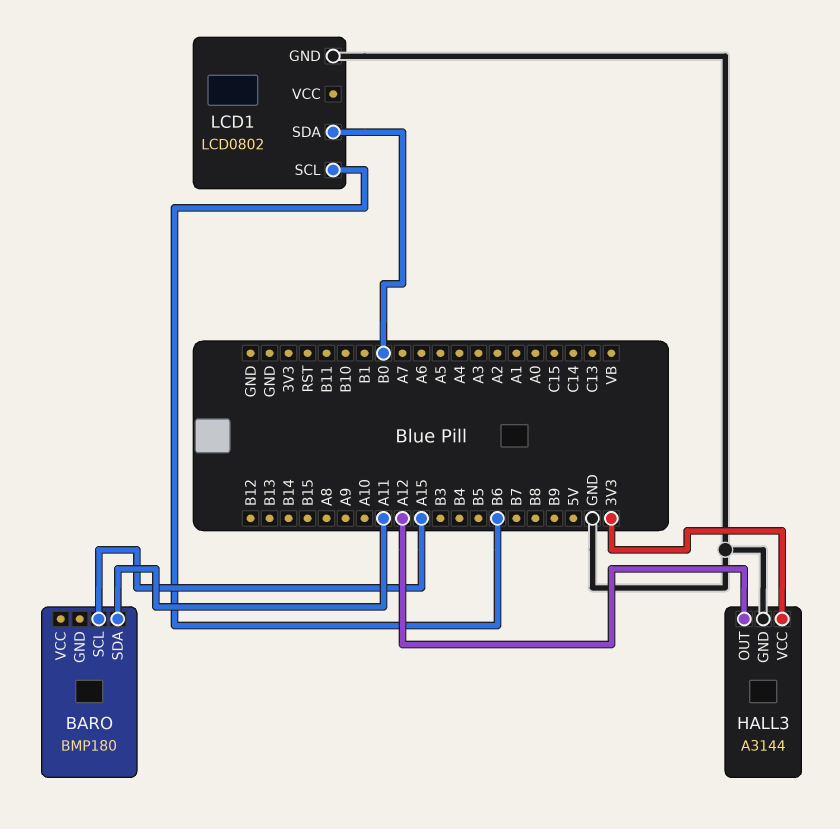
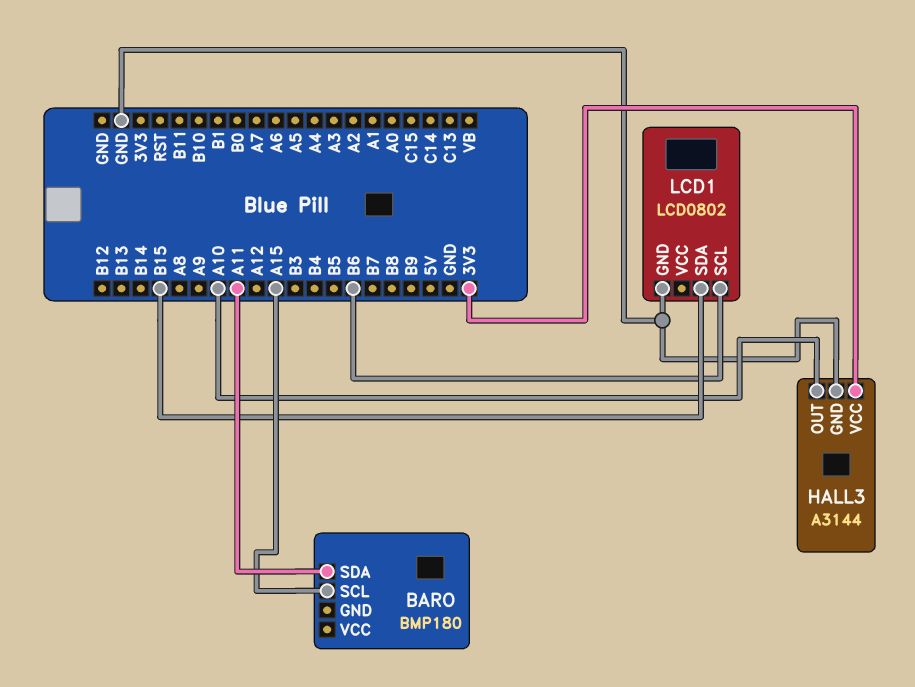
HALL3 pin OUT: A12 -> A10
LCD1 pin SDA: B0 -> B15

